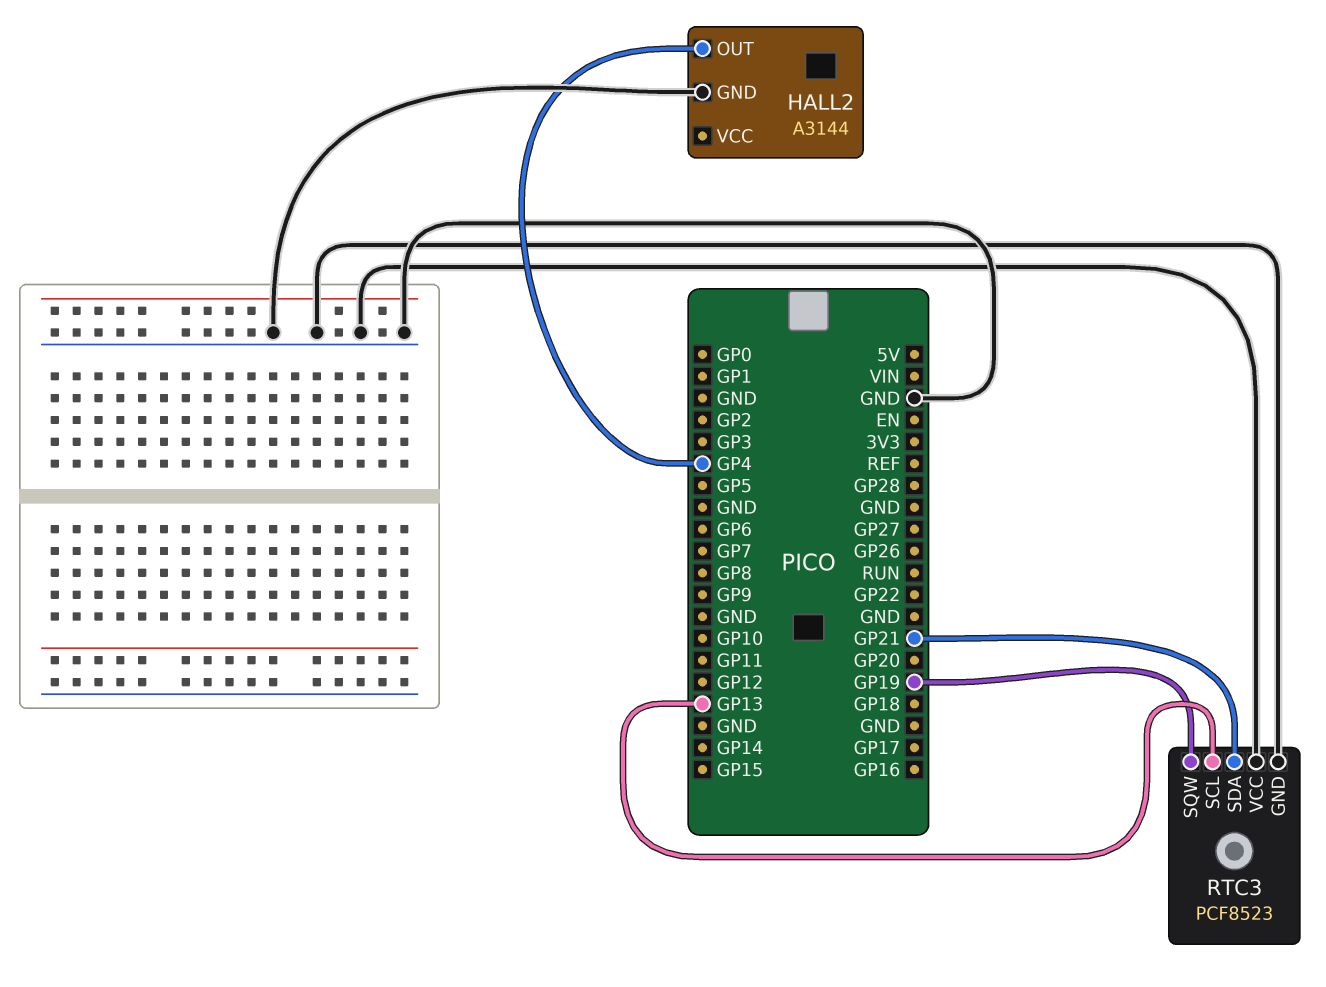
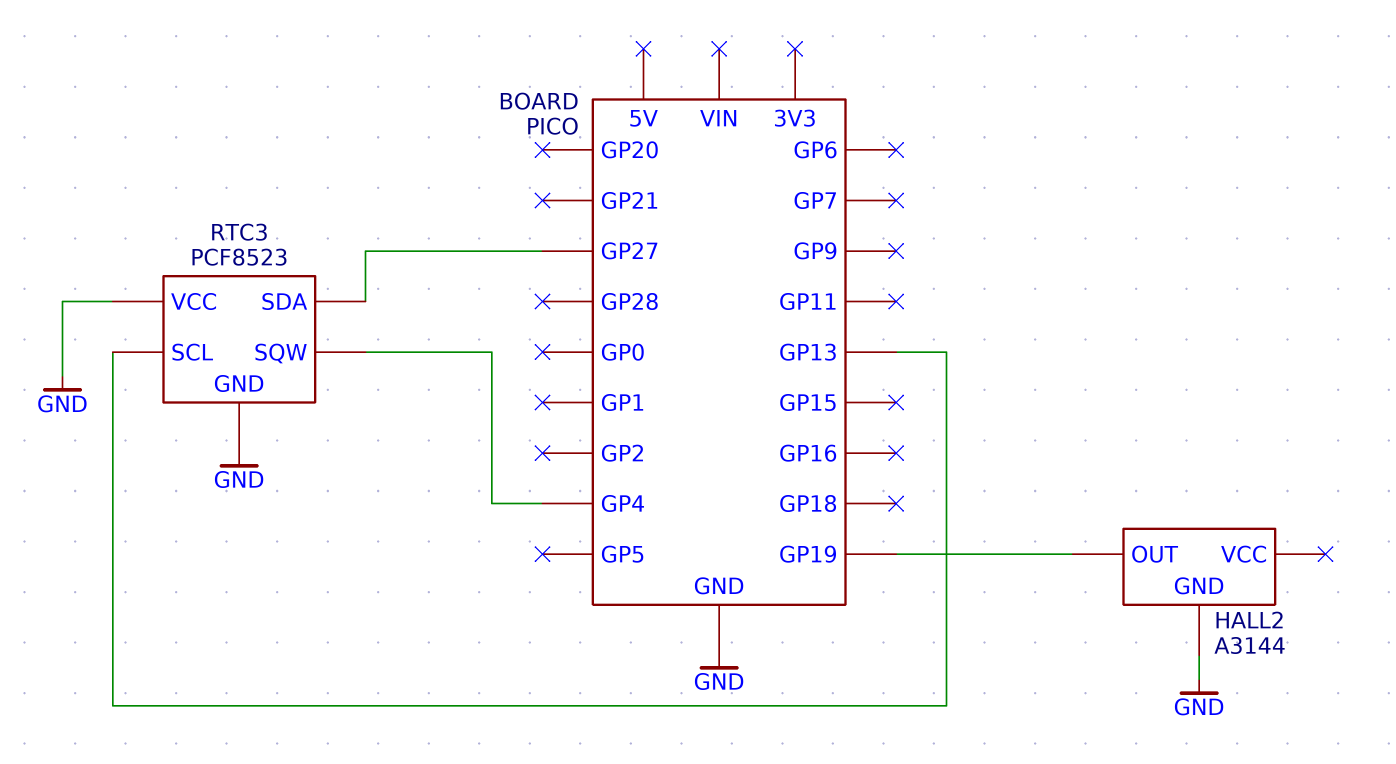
HALL2 pin OUT: GP4 -> GP19
RTC3 pin SDA: GP21 -> GP27
RTC3 pin SQW: GP19 -> GP4

